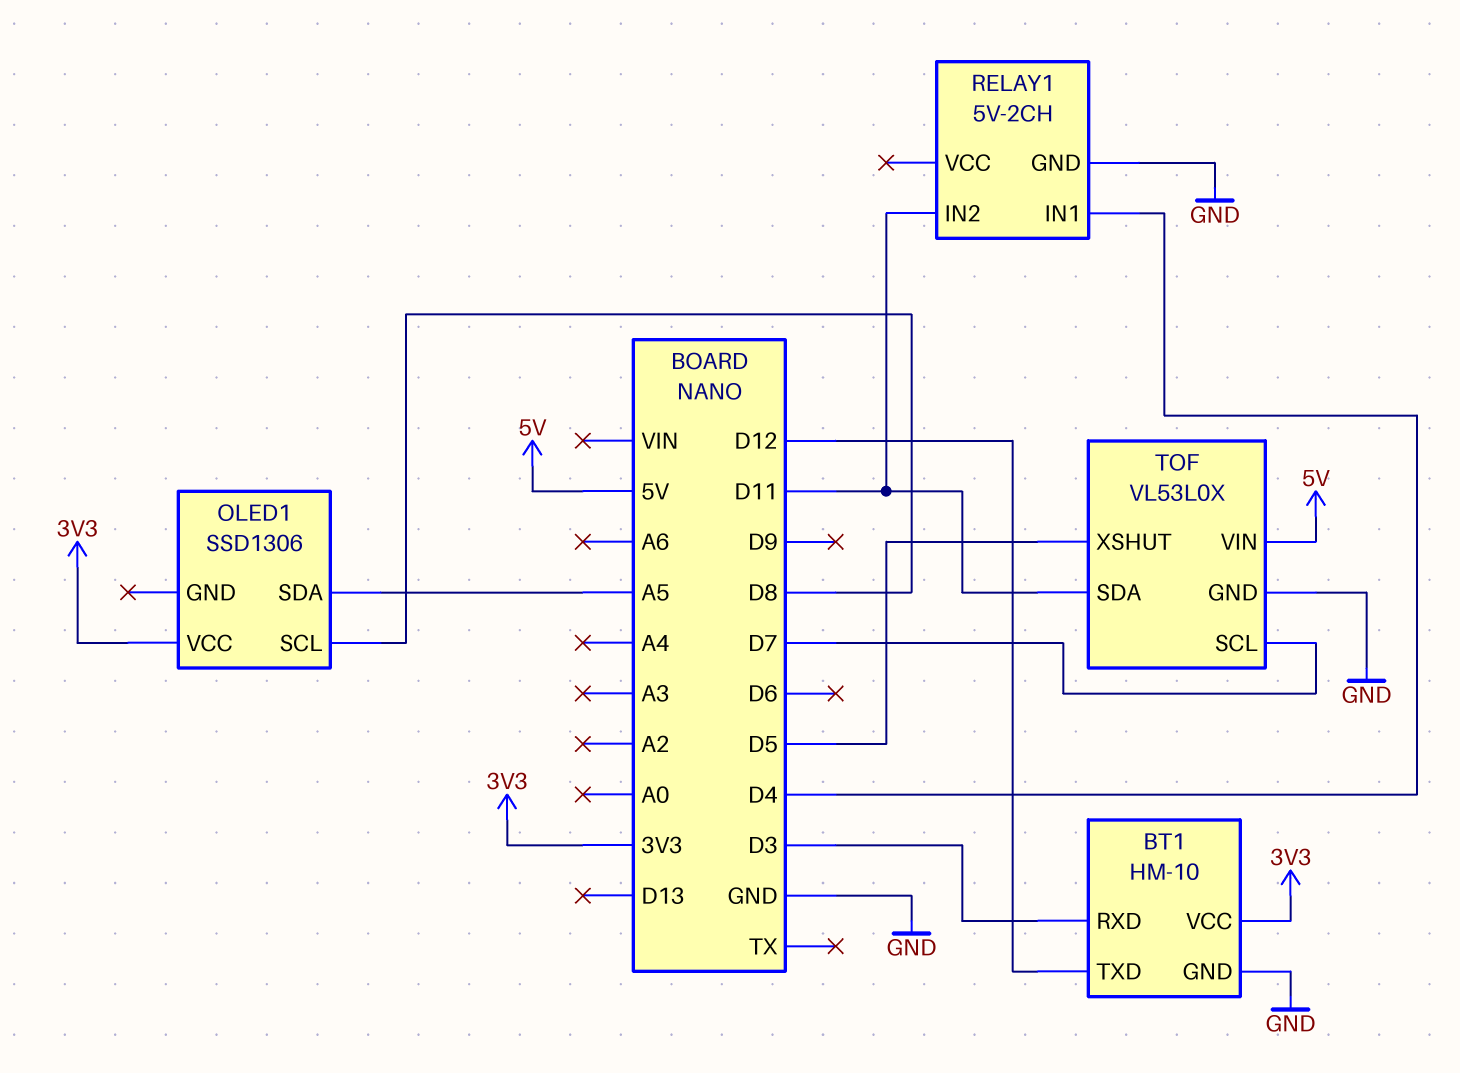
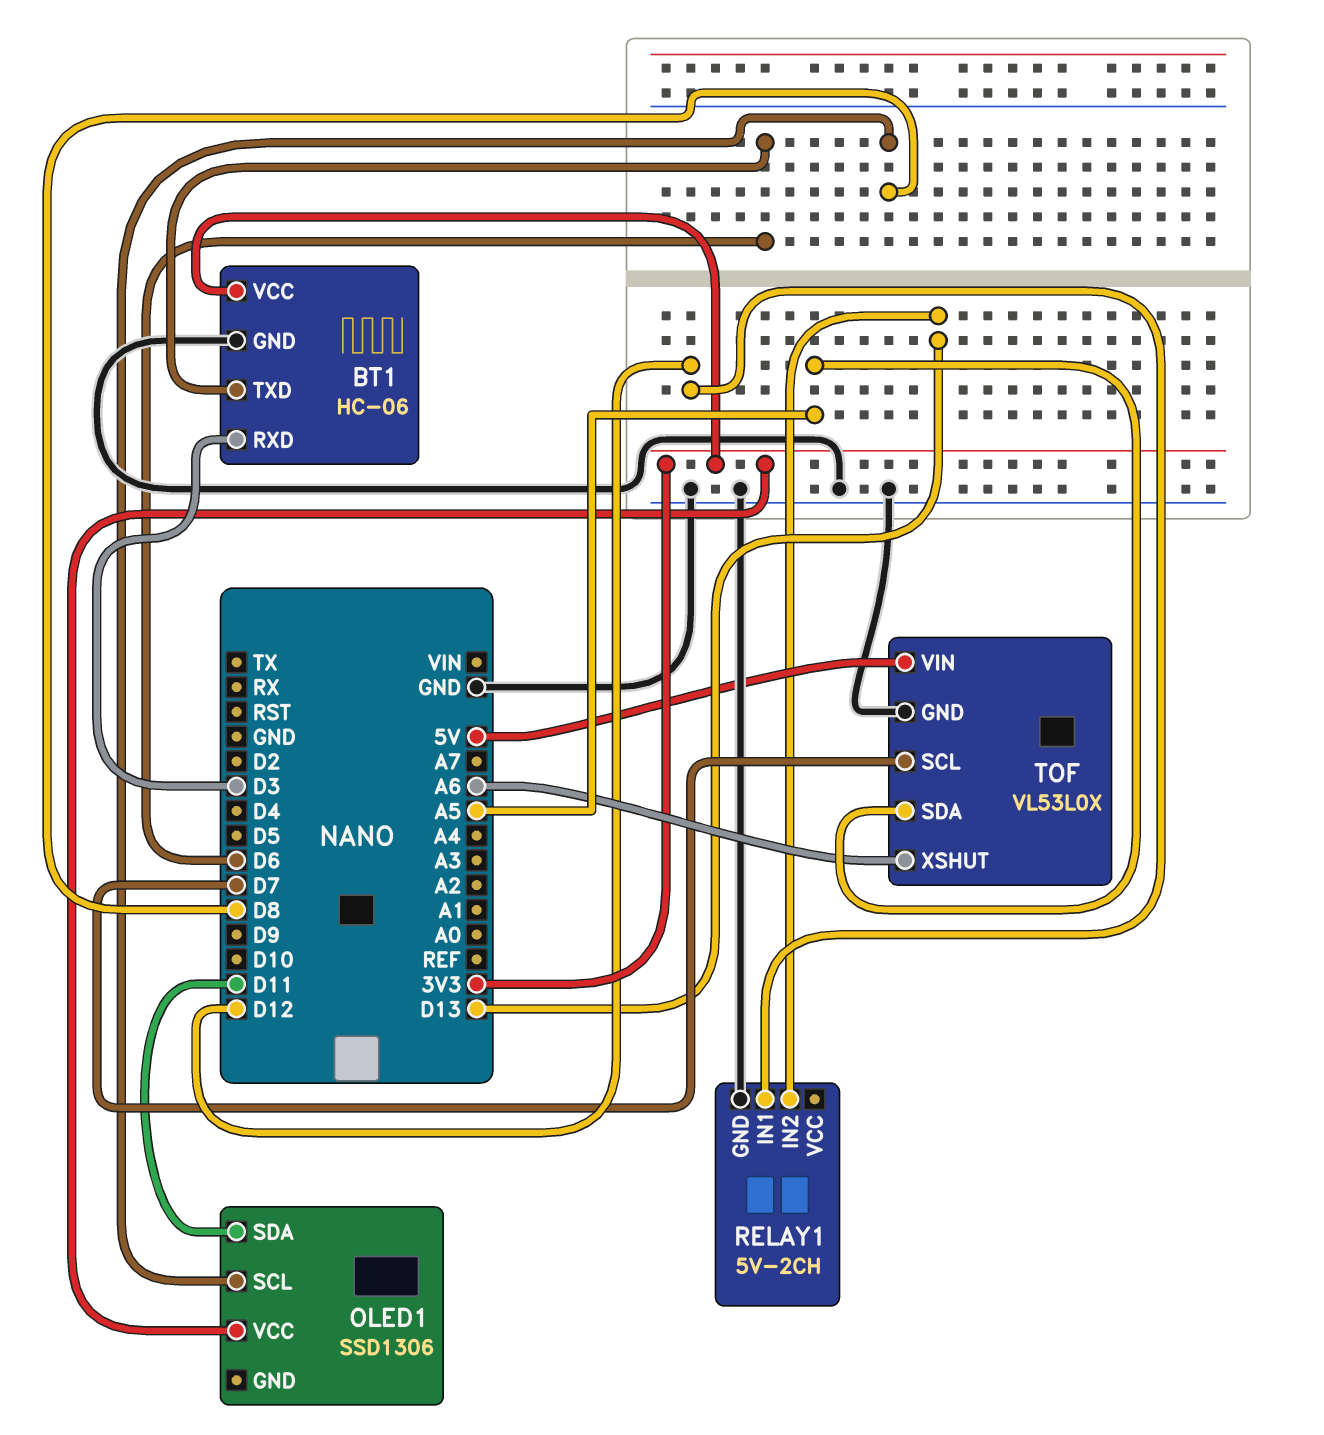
BT1: HM-10 -> HC-06
BT1 pin TXD: D12 -> D6
OLED1 pin SDA: A5 -> D11
RELAY1 pin IN1: D4 -> D12
RELAY1 pin IN2: D11 -> D13
TOF pin SDA: D11 -> A5
TOF pin XSHUT: D5 -> A6

